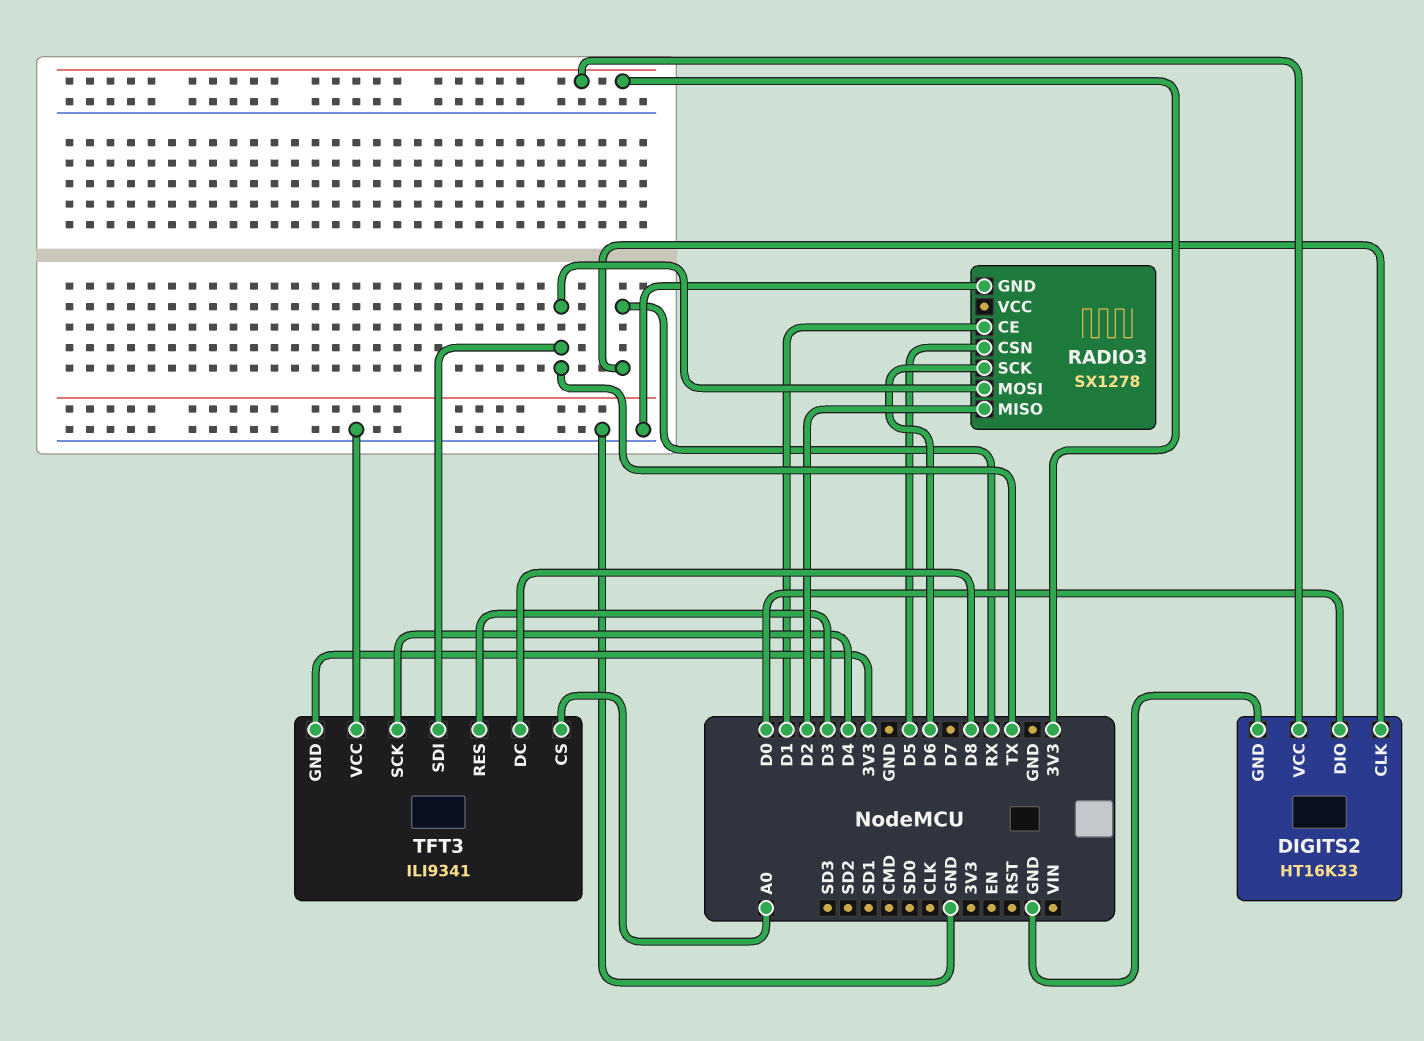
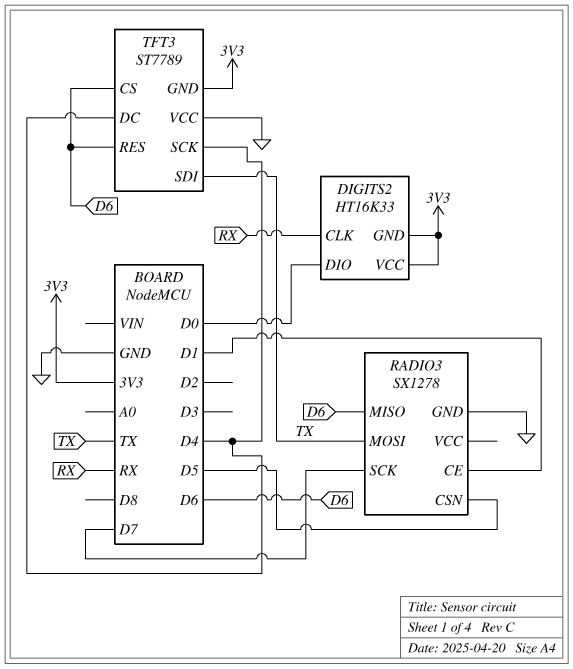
DIGITS2 pin GND: GND -> 3V3
RADIO3 pin MISO: D2 -> D6
RADIO3 pin SCK: D6 -> D7
TFT3: ILI9341 -> ST7789
TFT3 pin CS: A0 -> D6
TFT3 pin DC: D8 -> D4
TFT3 pin RES: D3 -> D6

